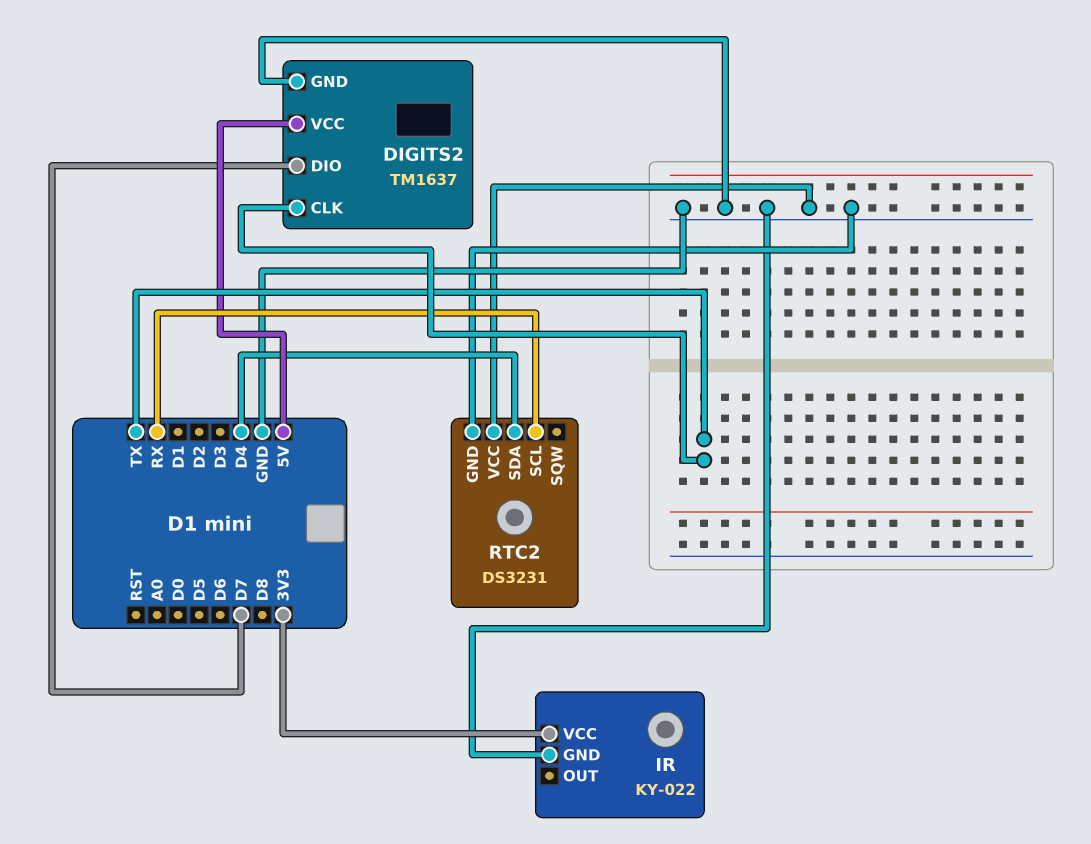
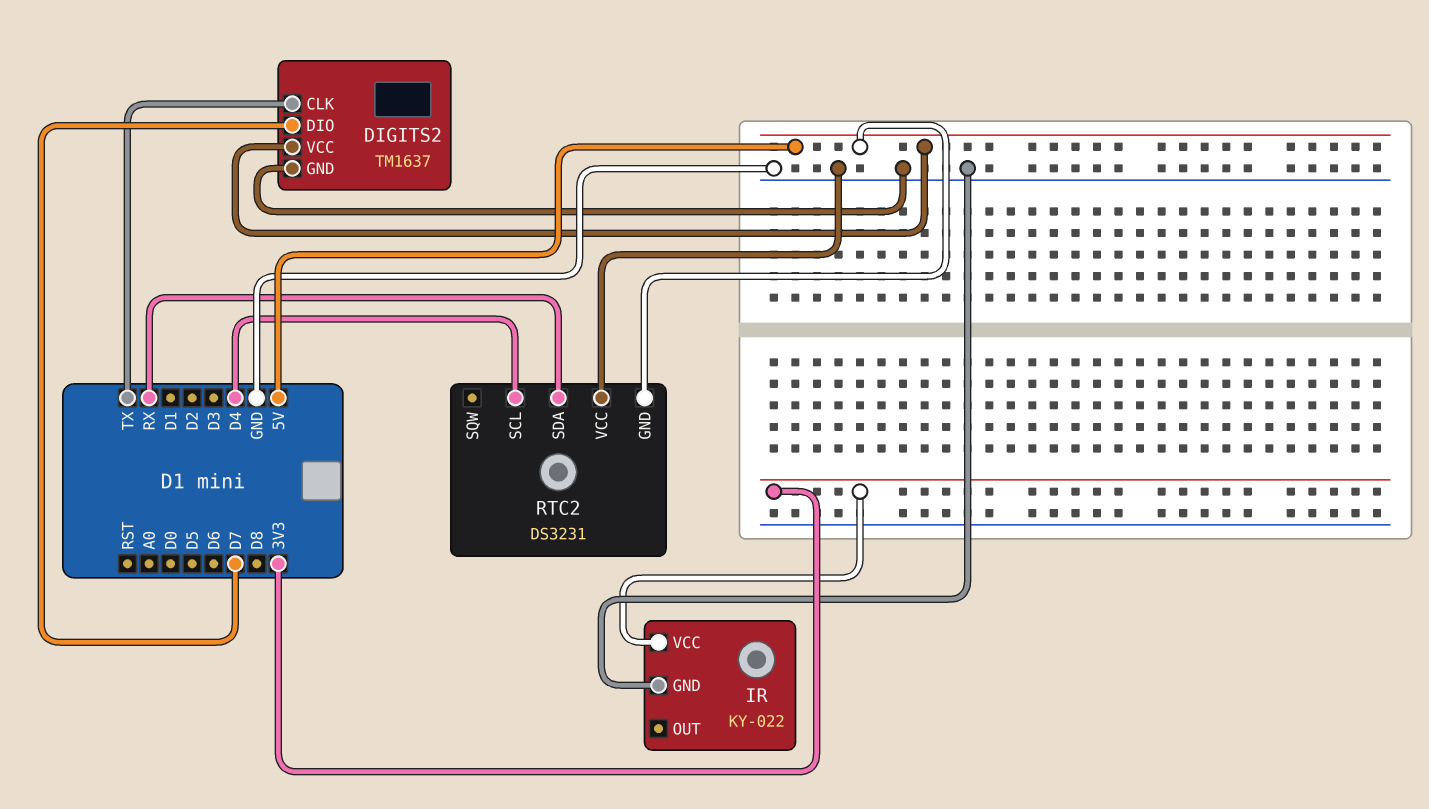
RTC2 pin GND: GND -> 5V
RTC2 pin SCL: RX -> D4
RTC2 pin SDA: D4 -> RX

